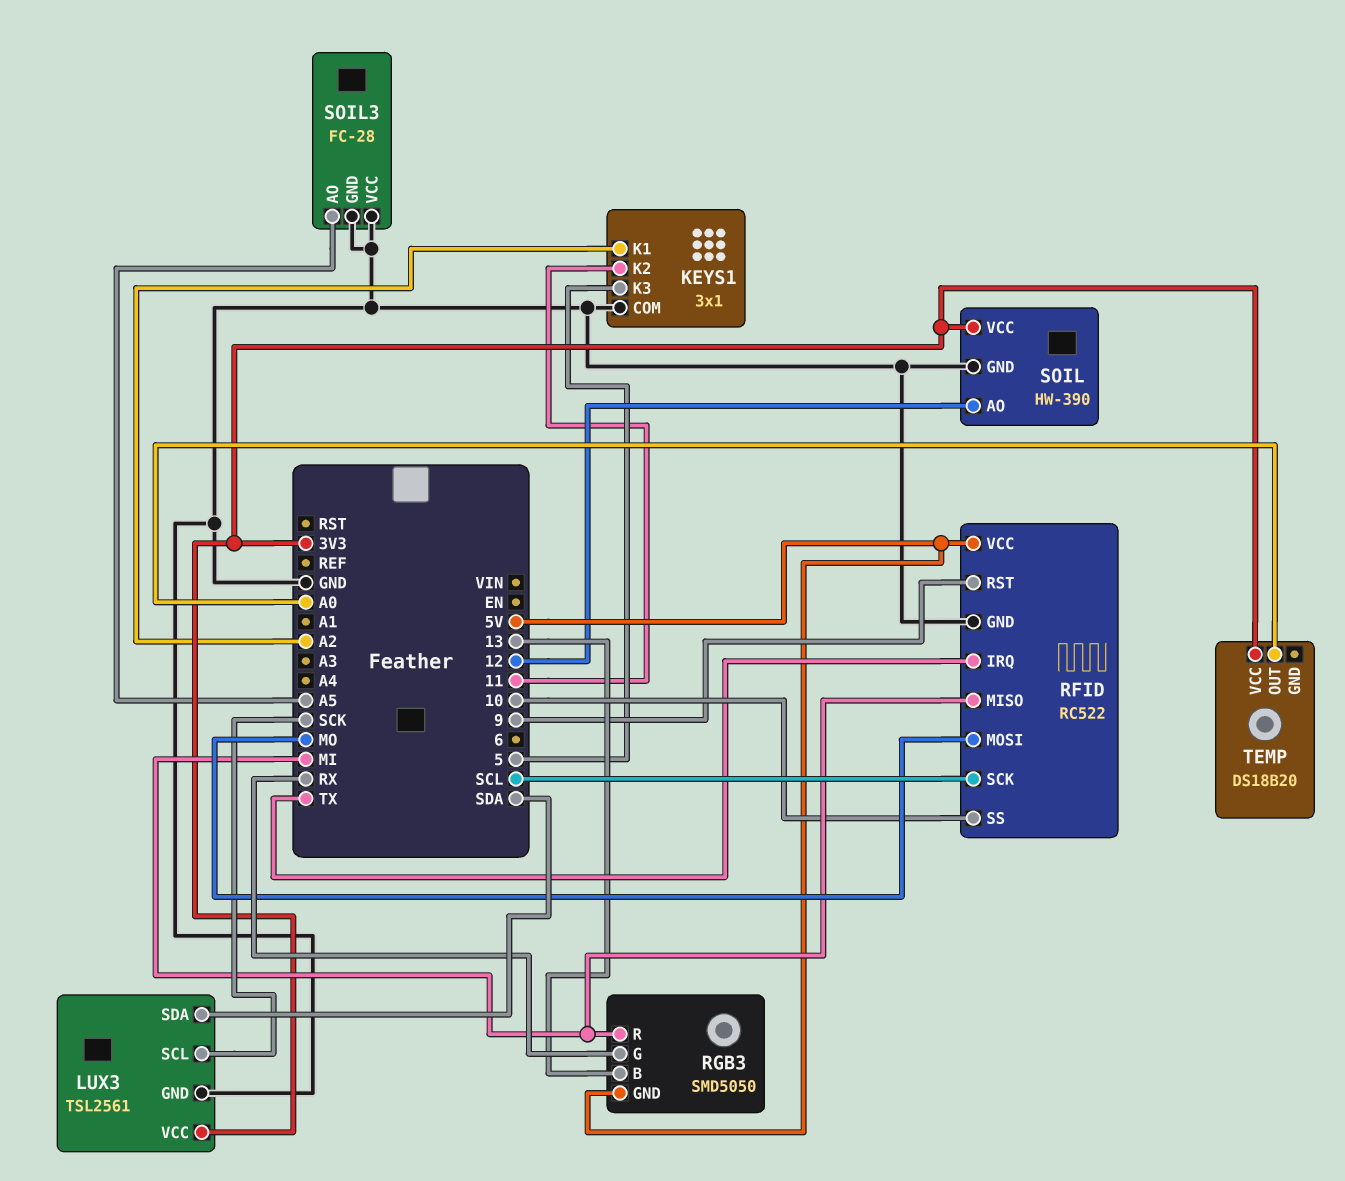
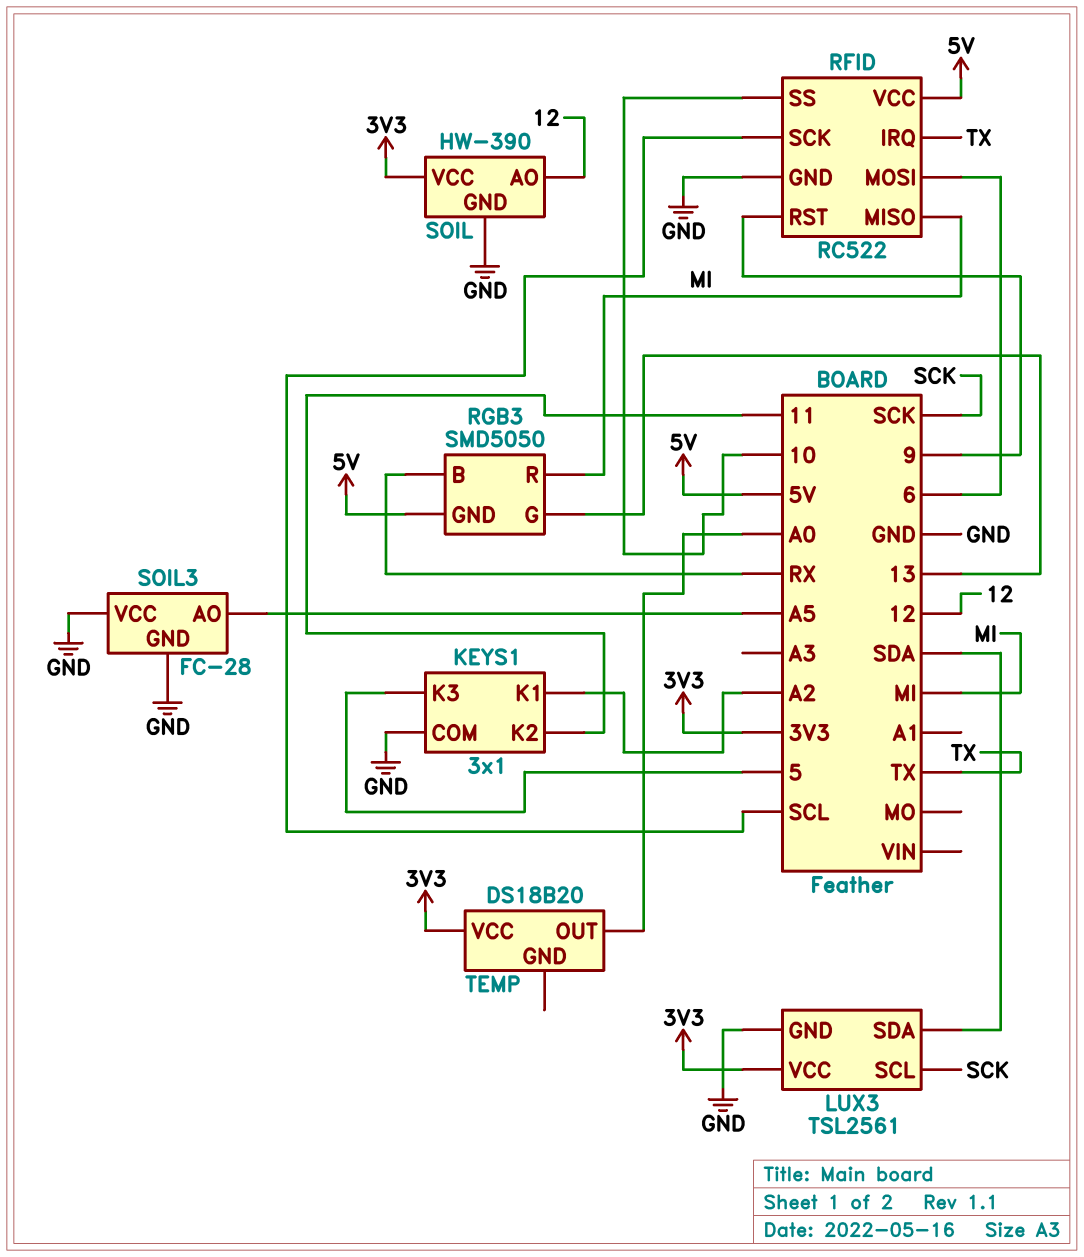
RFID pin MOSI: MO -> 6
RGB3 pin B: 13 -> RX
RGB3 pin G: RX -> 13

